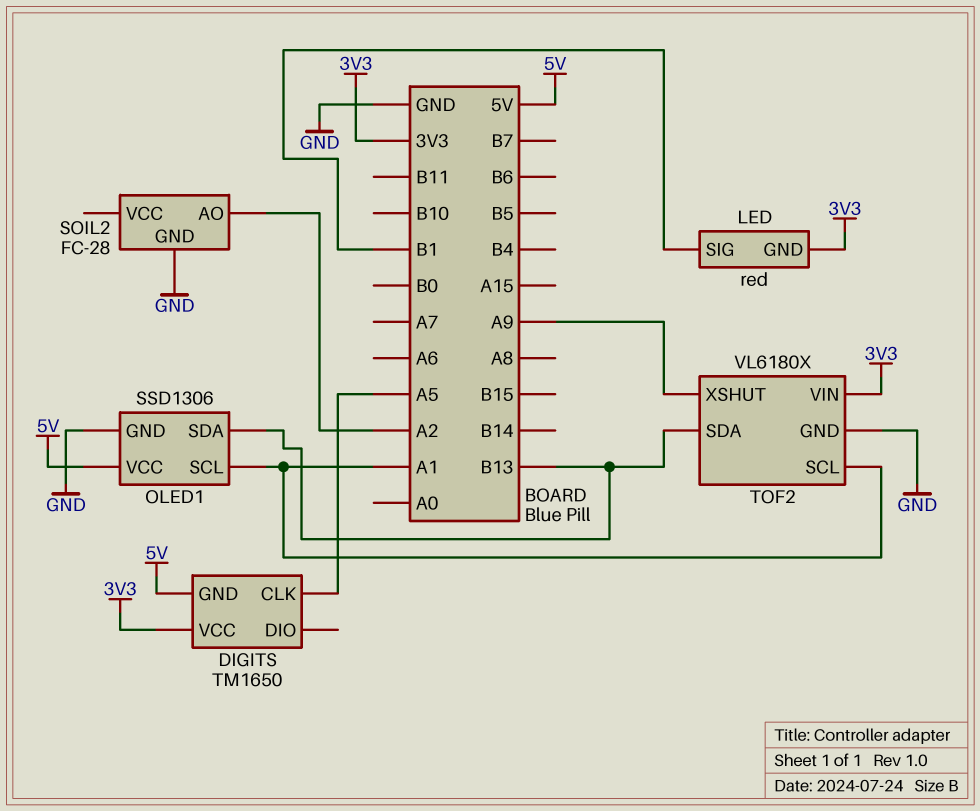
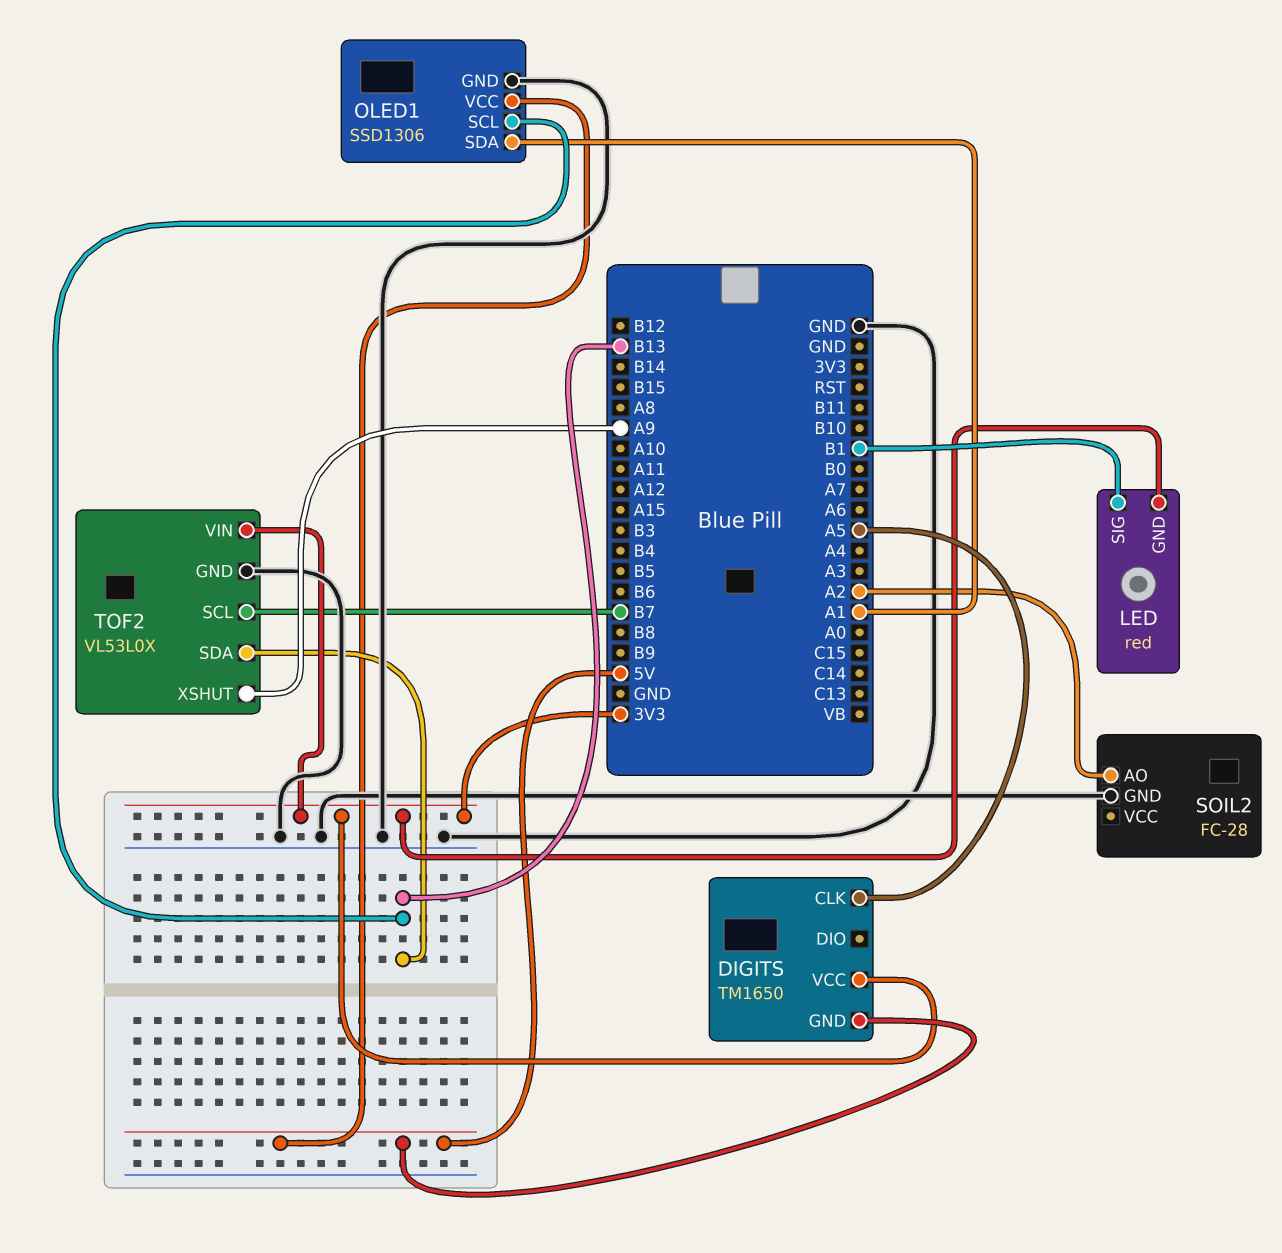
OLED1 pin SCL: A1 -> B13
OLED1 pin SDA: B13 -> A1
TOF2: VL6180X -> VL53L0X
TOF2 pin SCL: A1 -> B7

